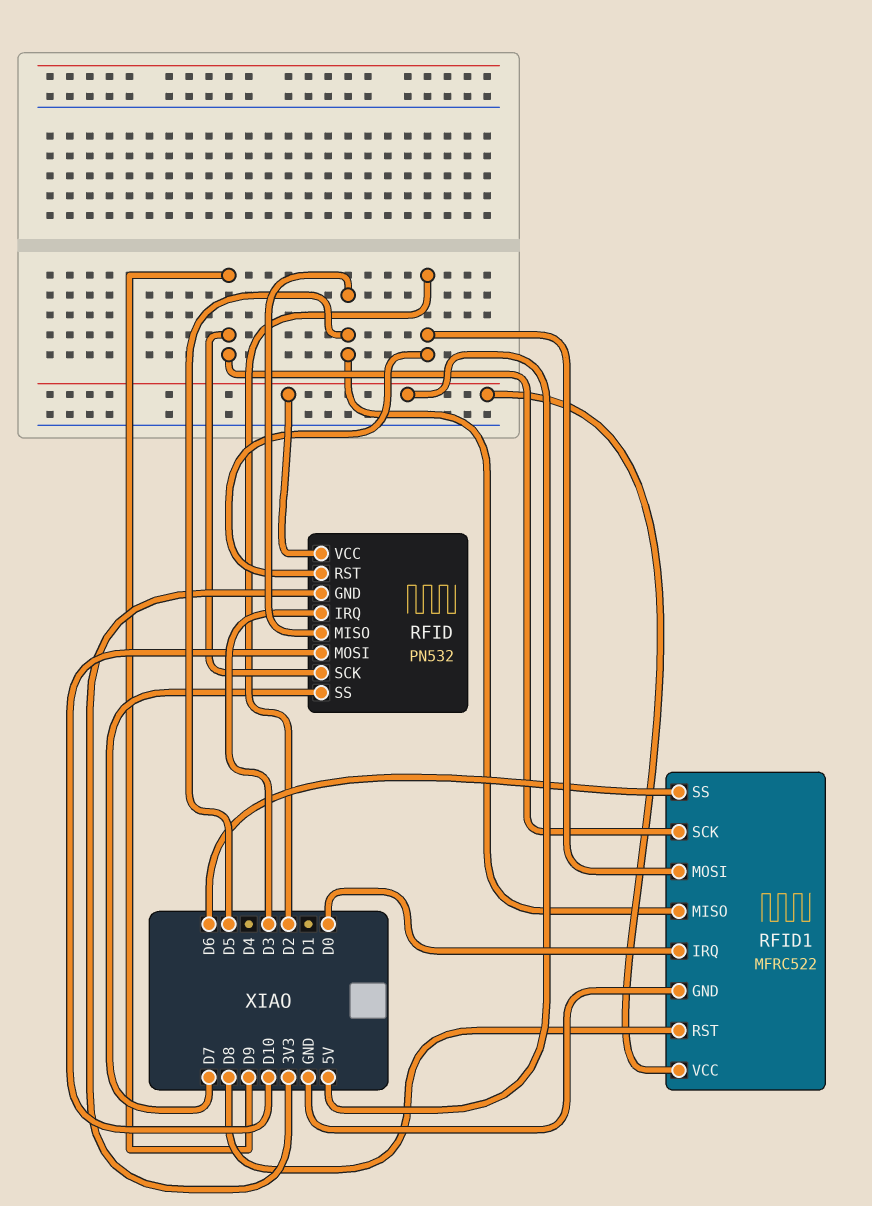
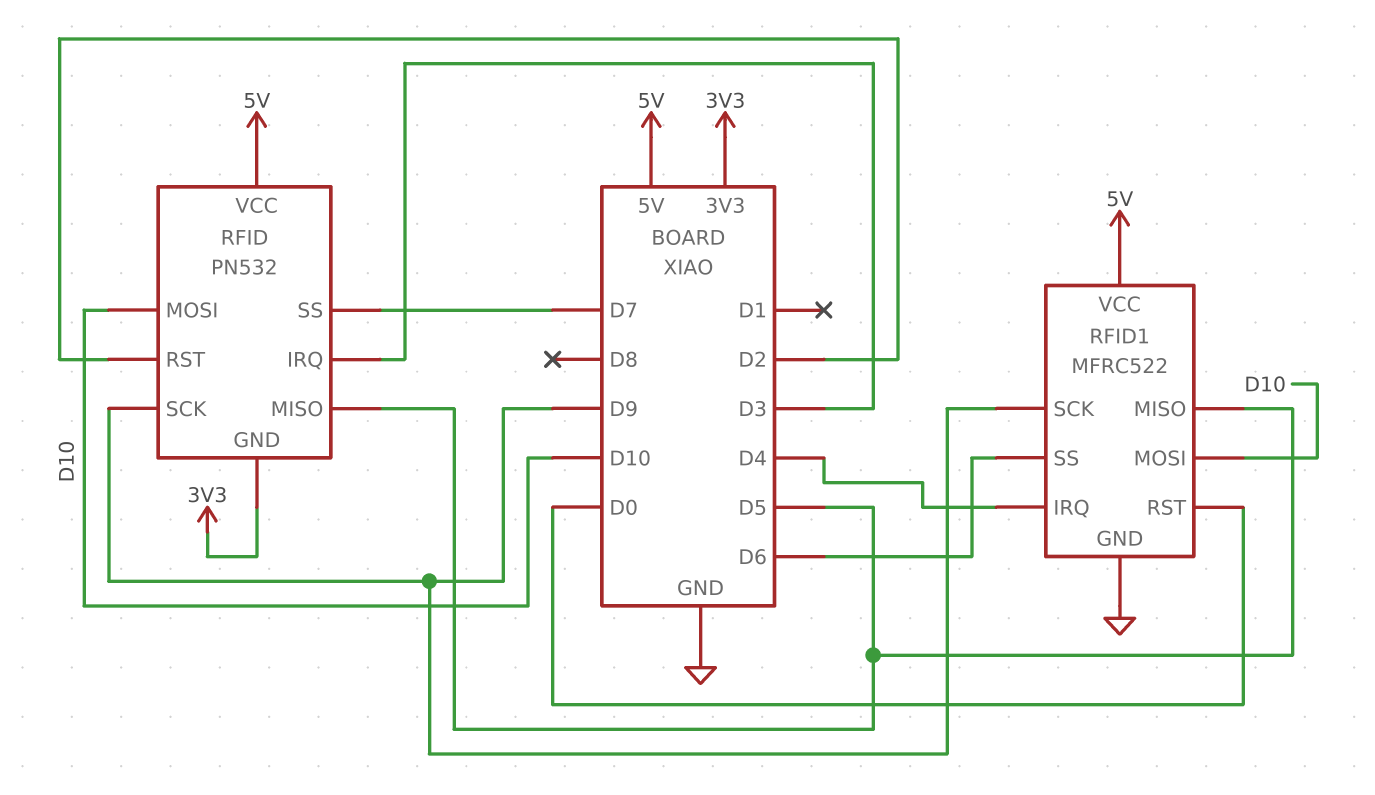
RFID1 pin IRQ: D0 -> D4
RFID1 pin MOSI: D2 -> D10
RFID1 pin RST: D8 -> D0

